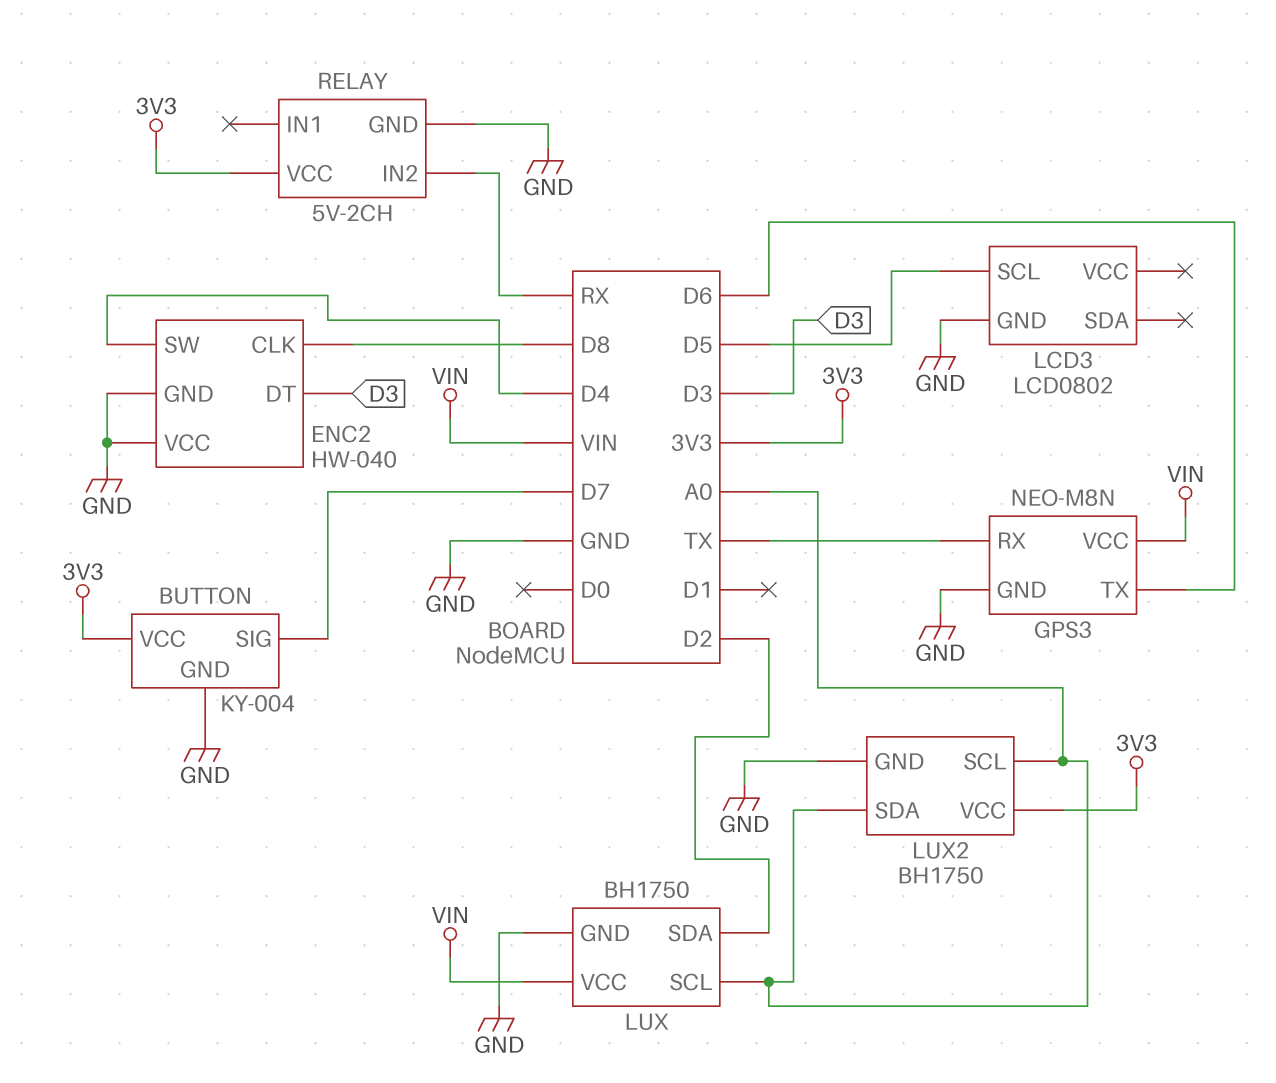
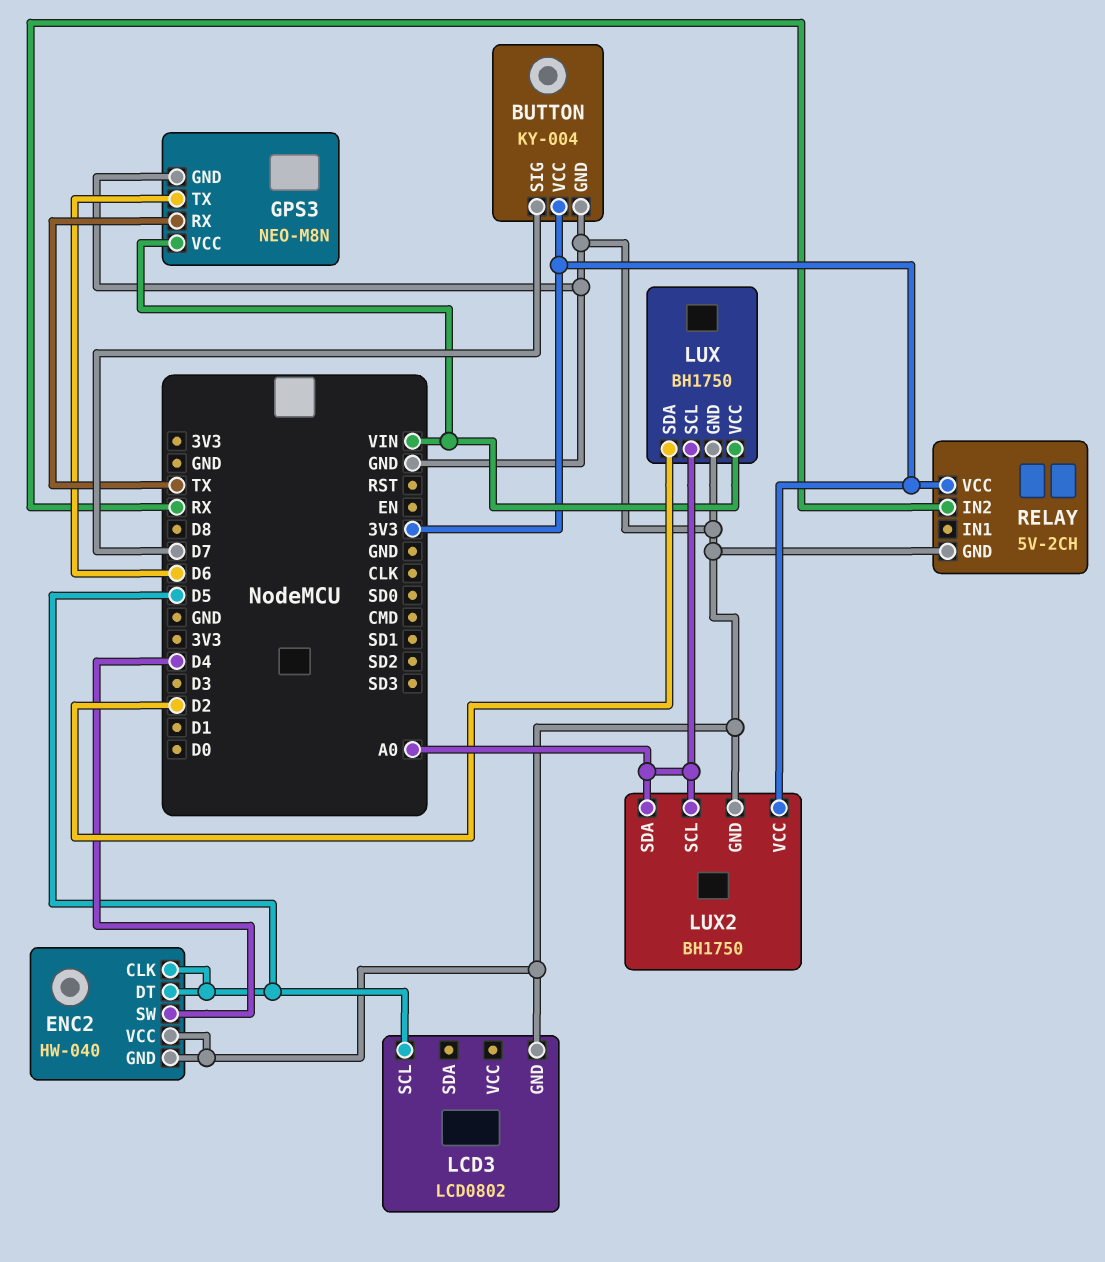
ENC2 pin CLK: D8 -> D5
ENC2 pin DT: D3 -> D5

